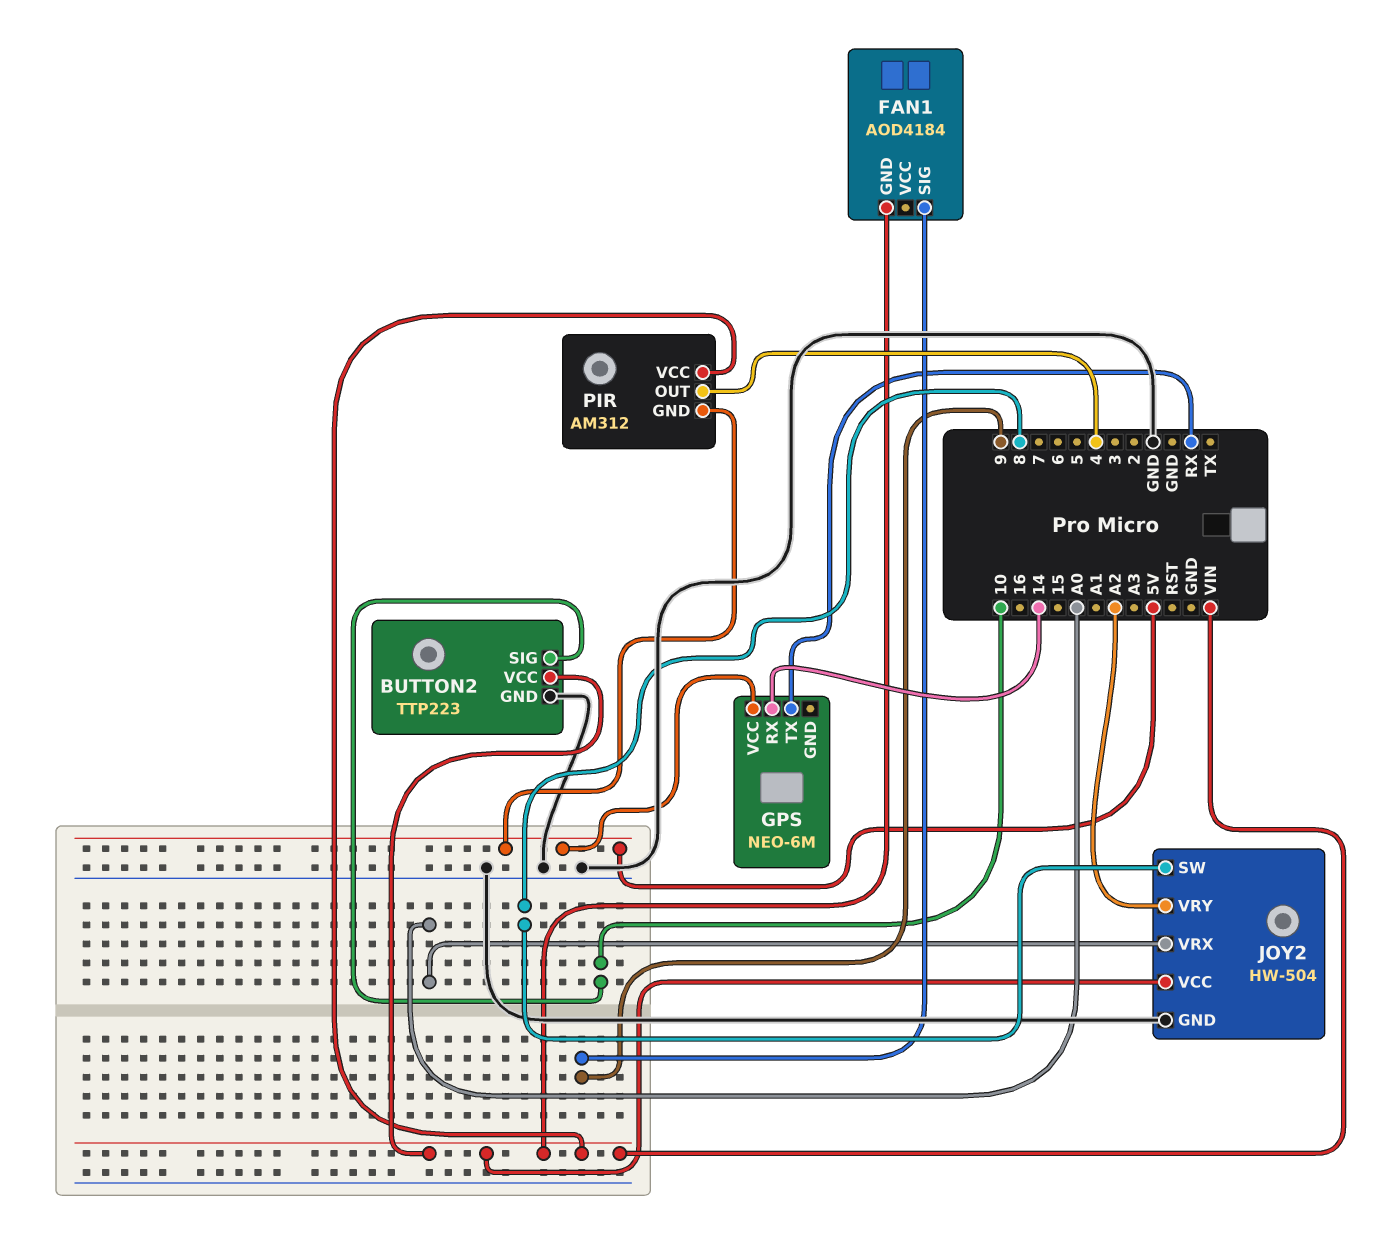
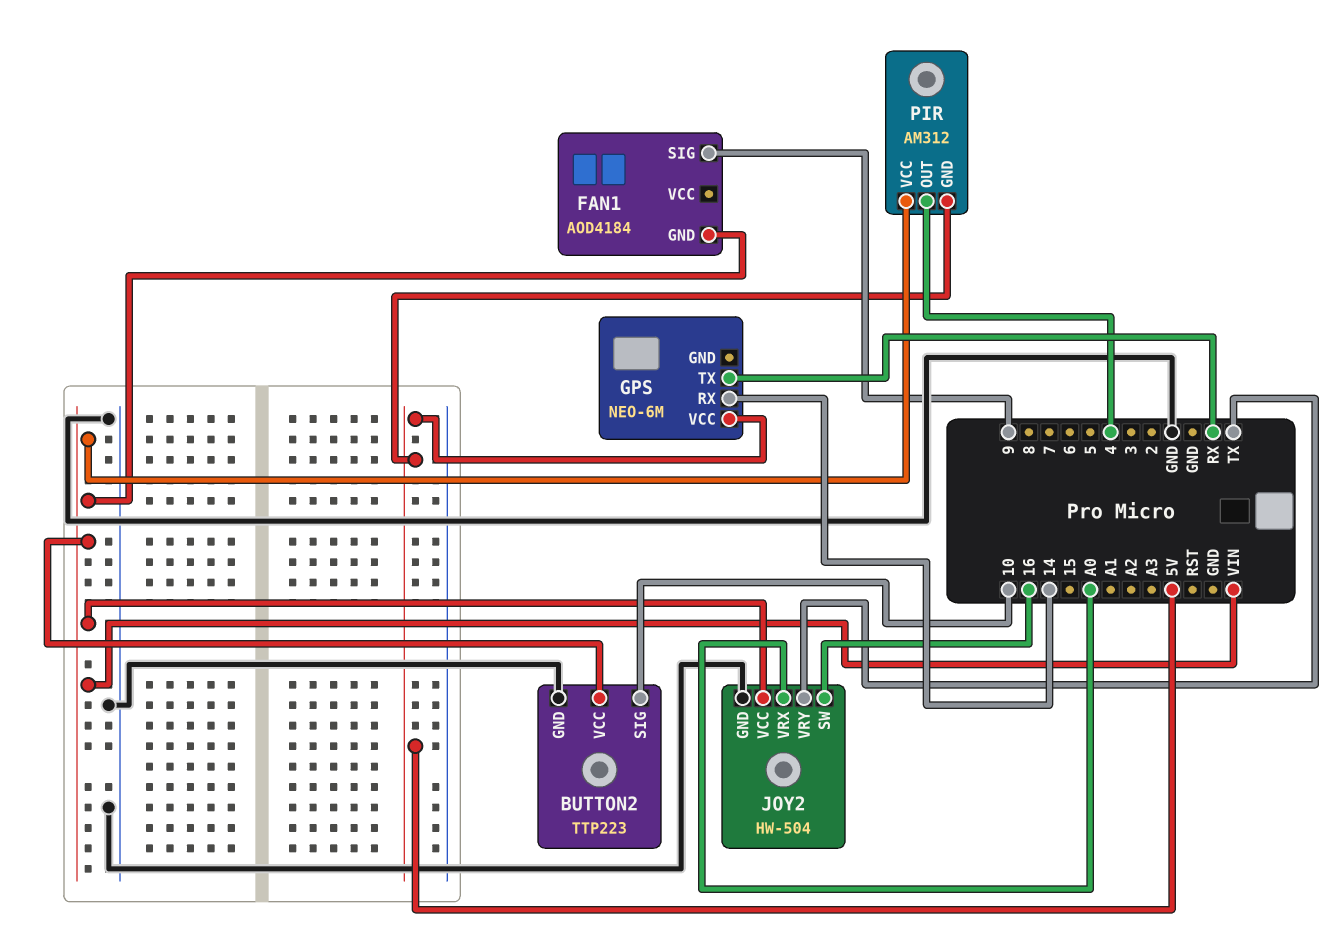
JOY2 pin SW: 8 -> 16
JOY2 pin VRY: A2 -> TX

